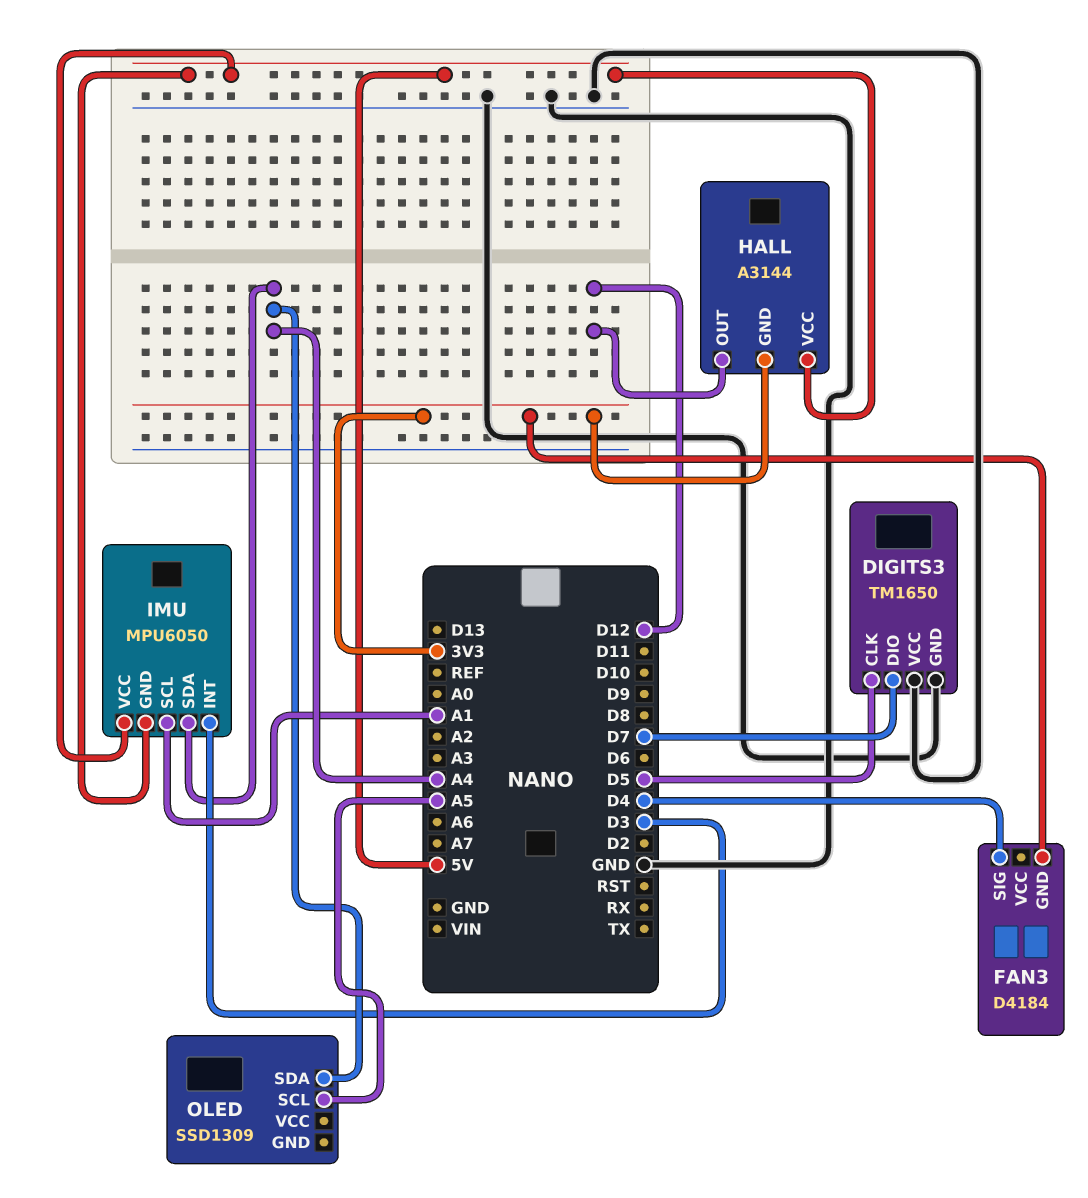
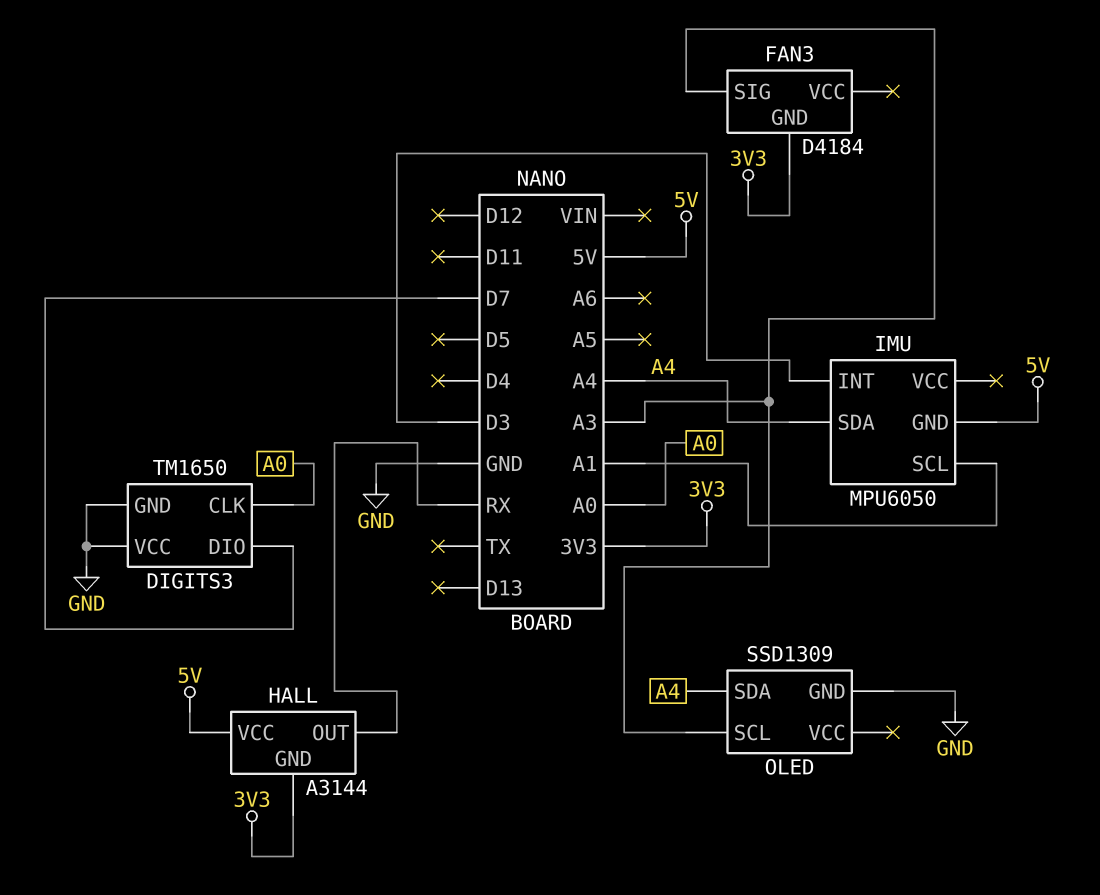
DIGITS3 pin CLK: D5 -> A0
FAN3 pin SIG: D4 -> A3
HALL pin OUT: D12 -> RX
IMU pin VCC: 5V -> none
OLED pin GND: none -> GND
OLED pin SCL: A5 -> A3

